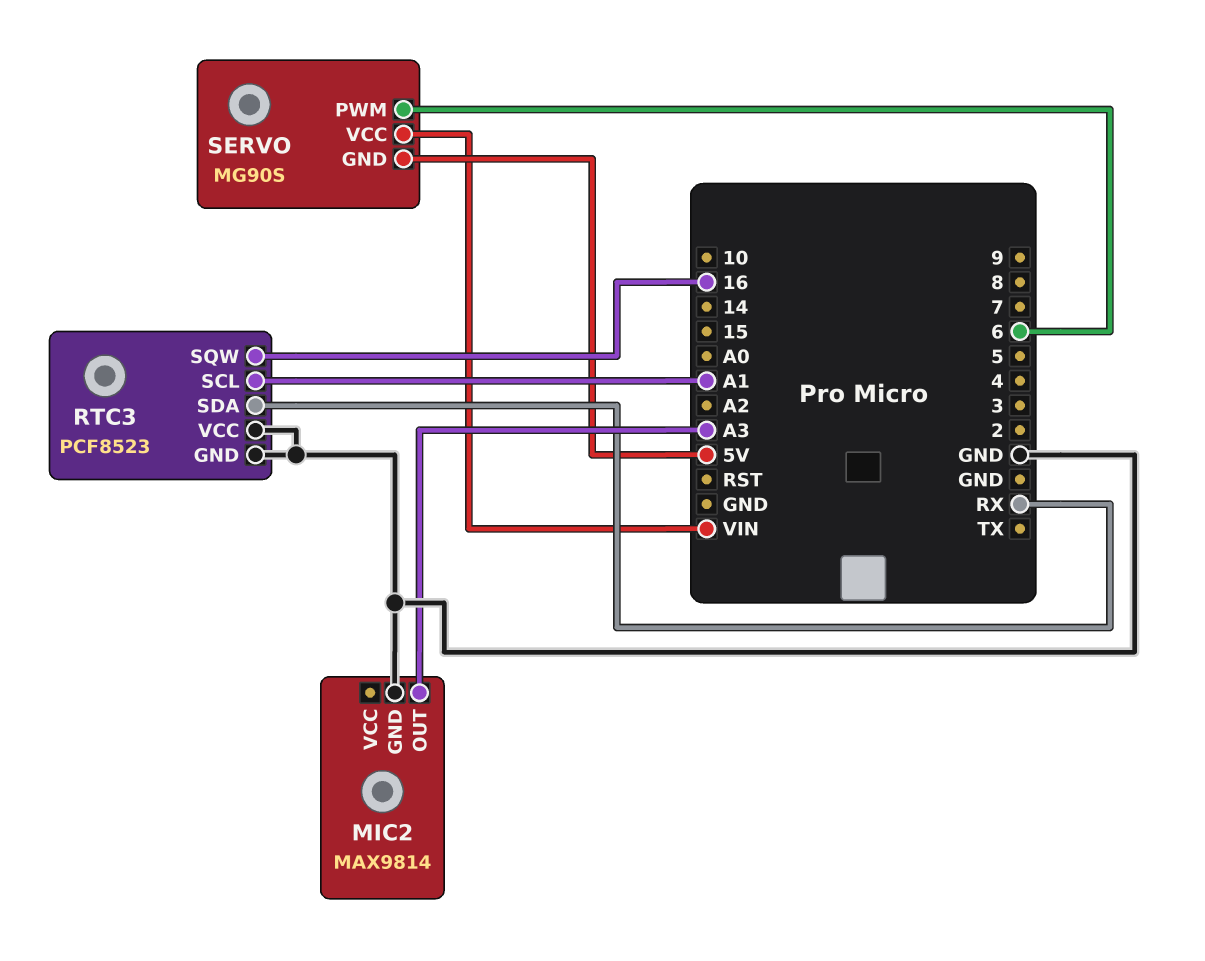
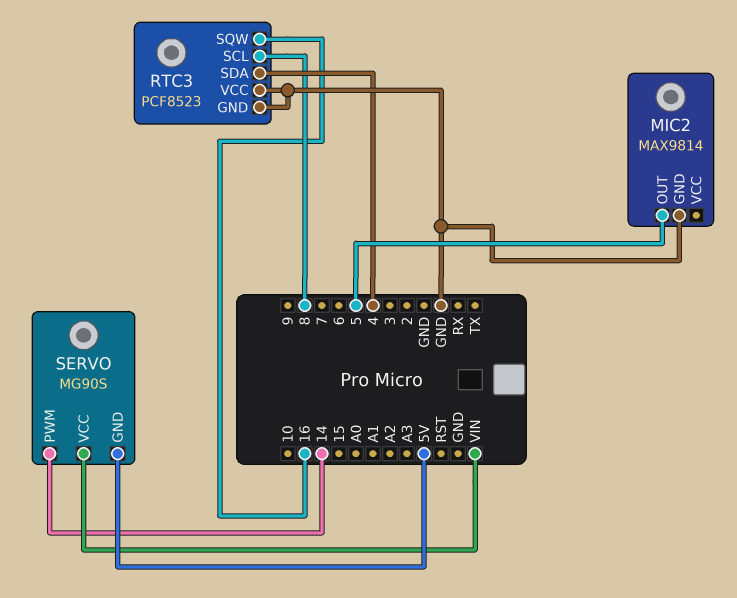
MIC2 pin OUT: A3 -> 5
RTC3 pin SCL: A1 -> 8
RTC3 pin SDA: RX -> 4
SERVO pin PWM: 6 -> 14

